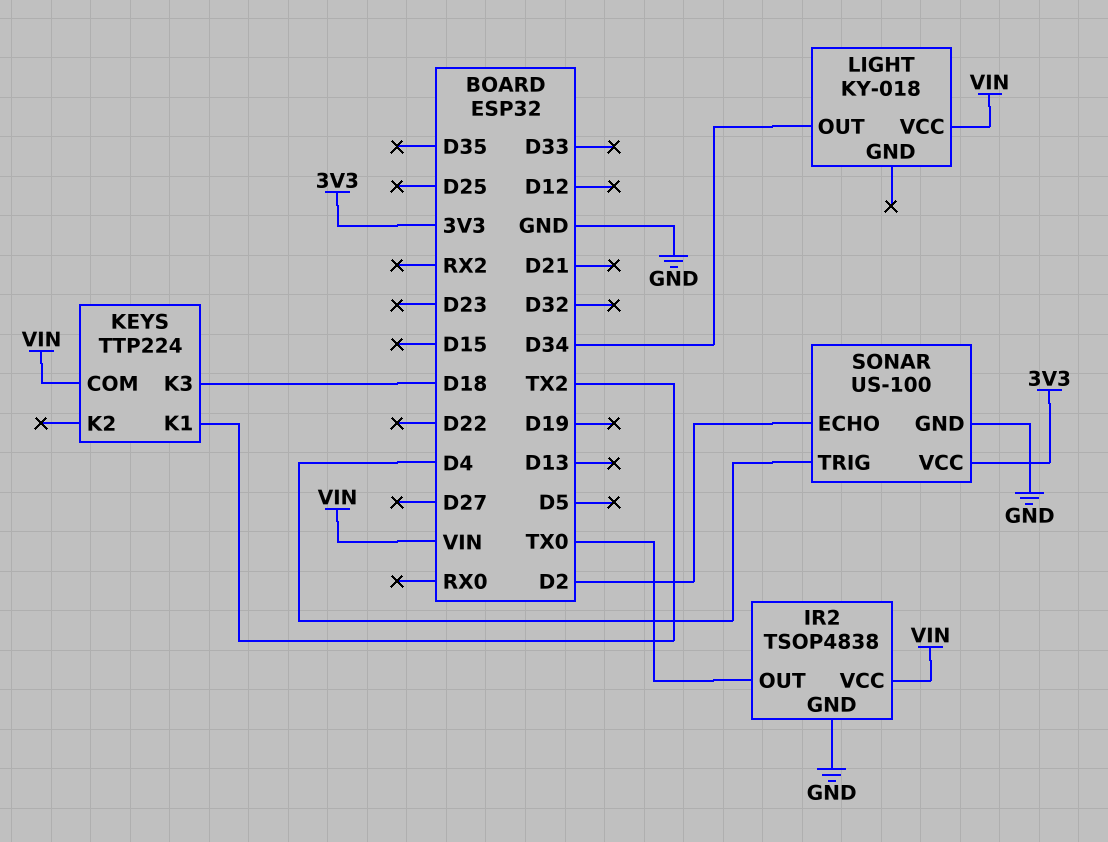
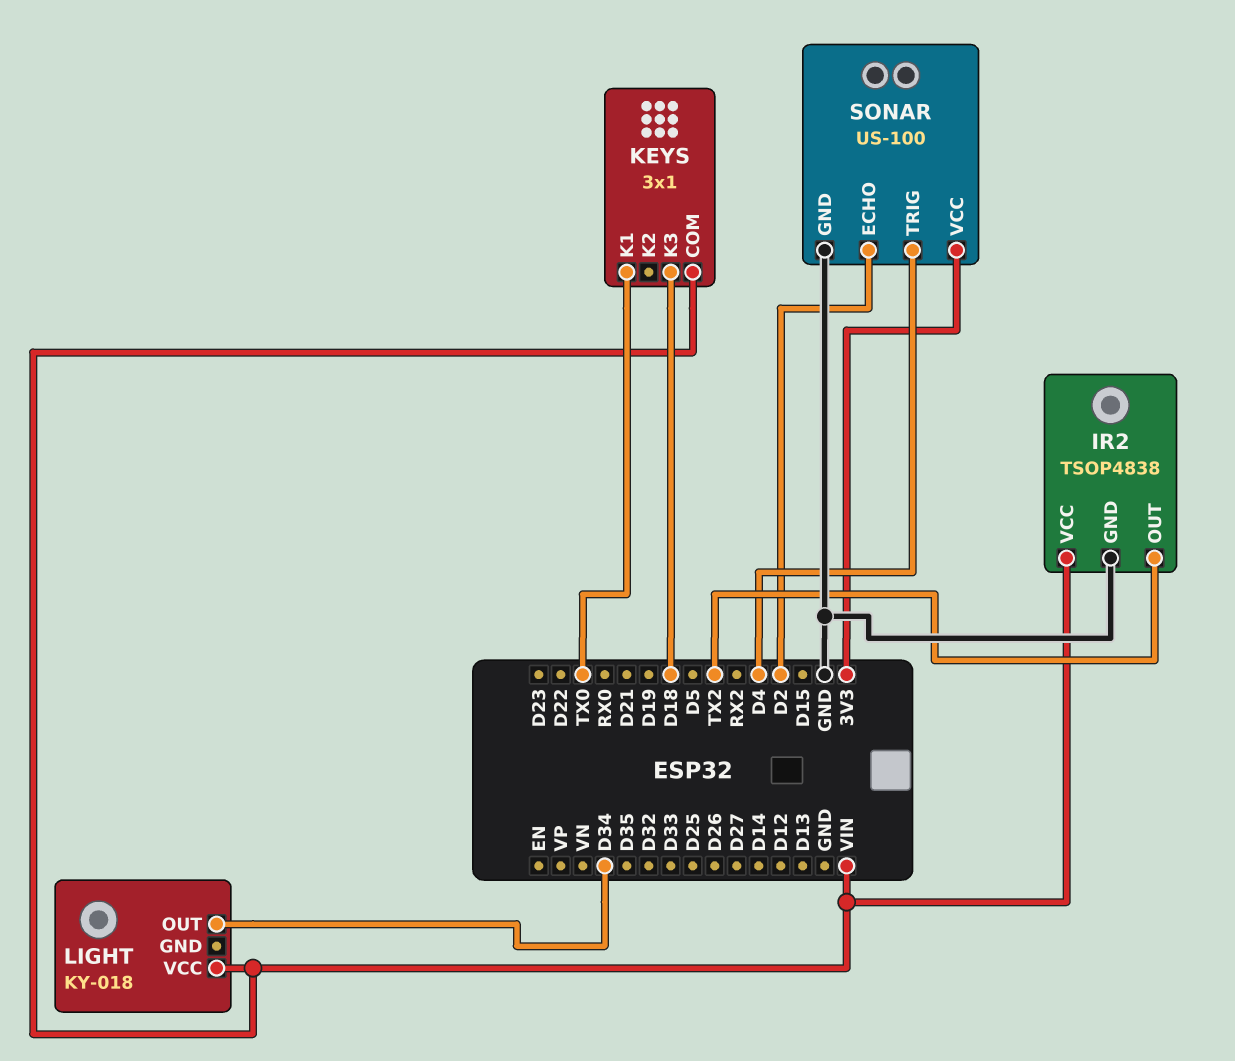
IR2 pin OUT: TX0 -> TX2
KEYS: TTP224 -> 3x1
KEYS pin K1: TX2 -> TX0

